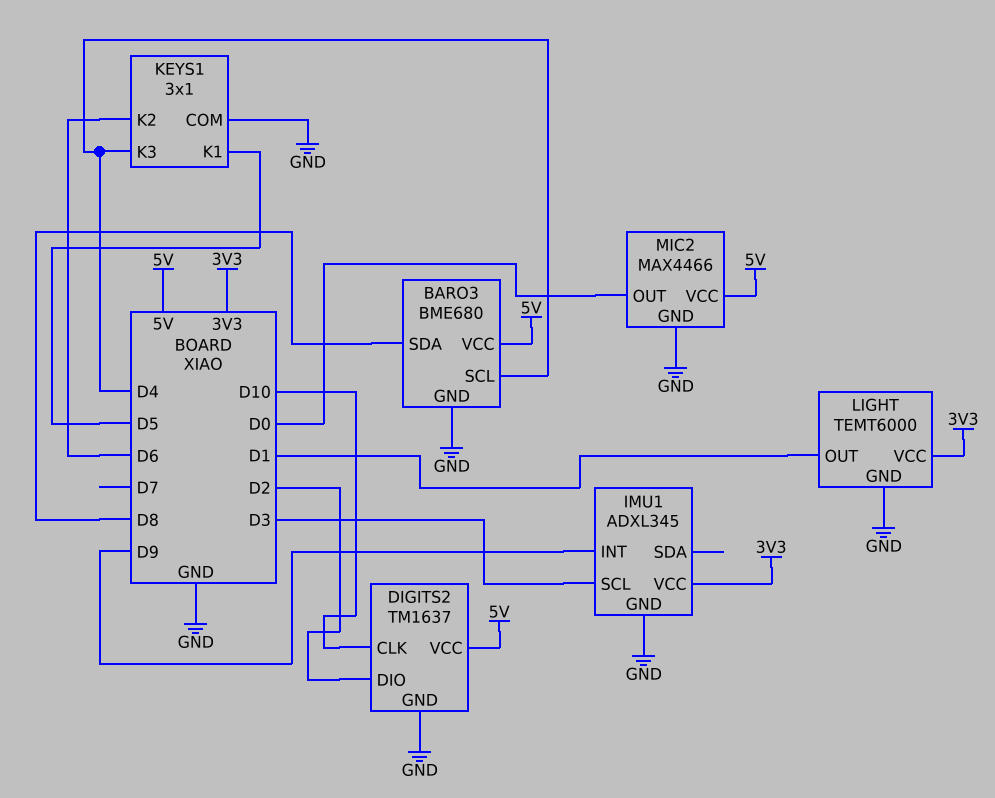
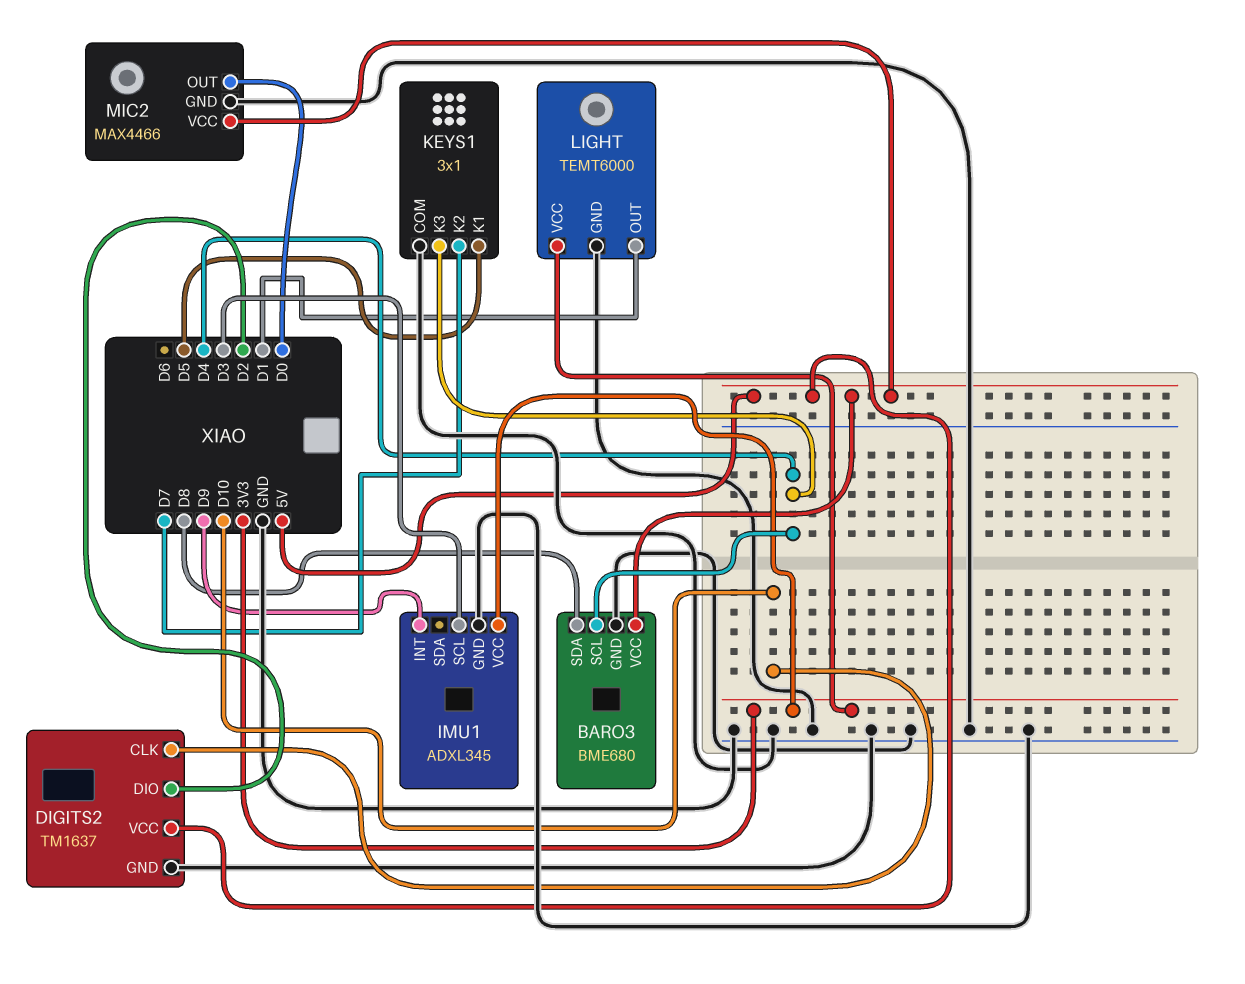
KEYS1 pin K2: D6 -> D7

